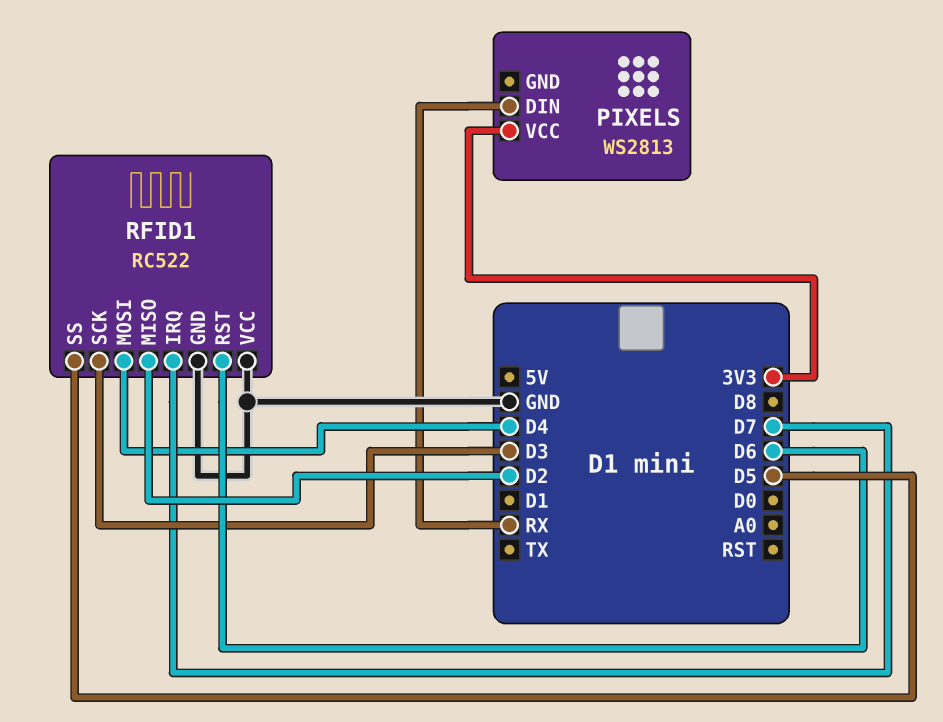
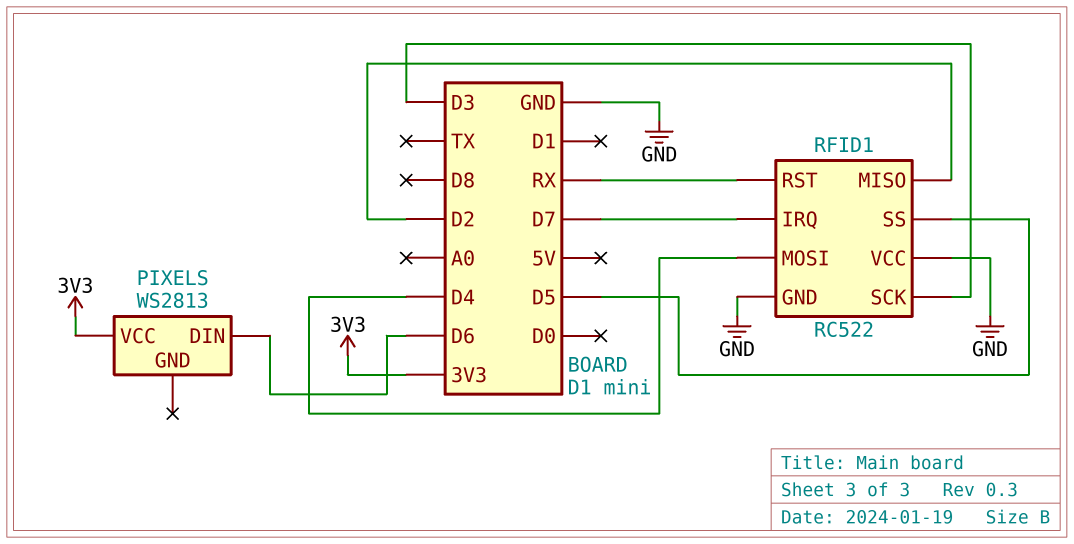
PIXELS pin DIN: RX -> D6
RFID1 pin RST: D6 -> RX

